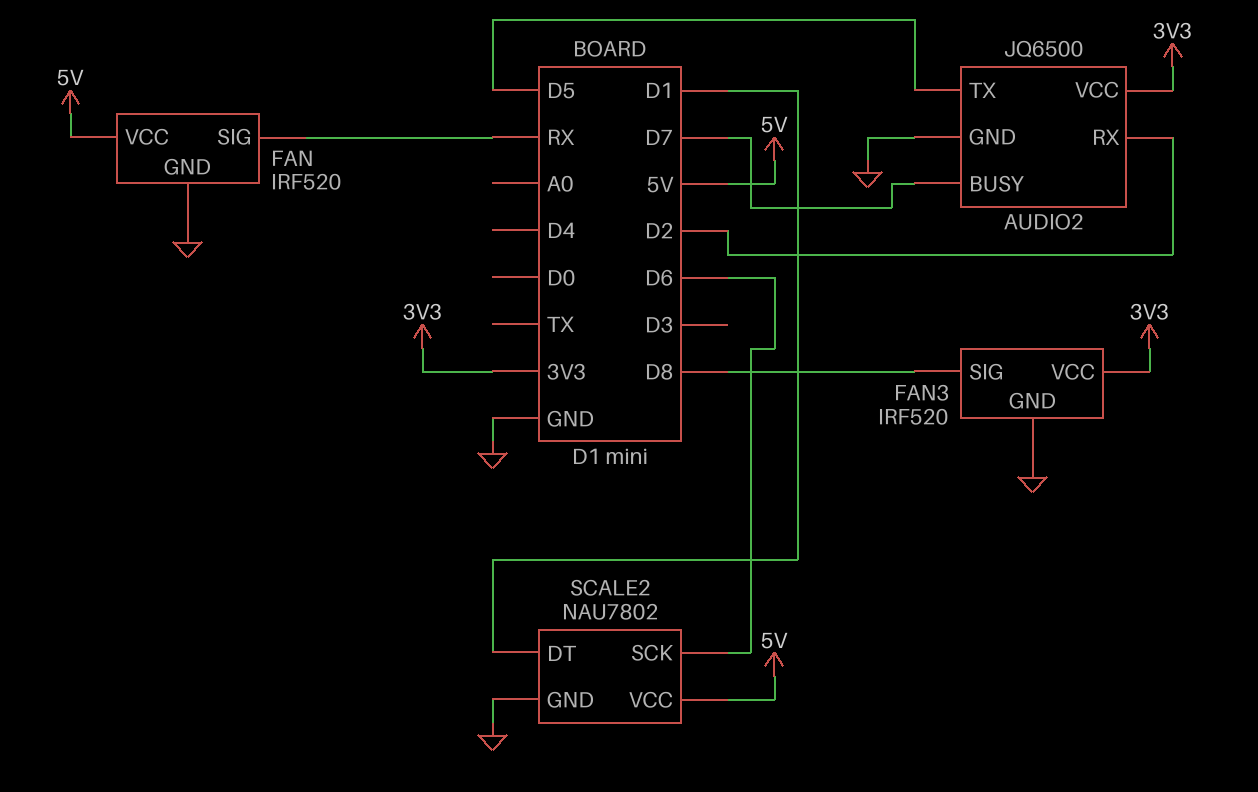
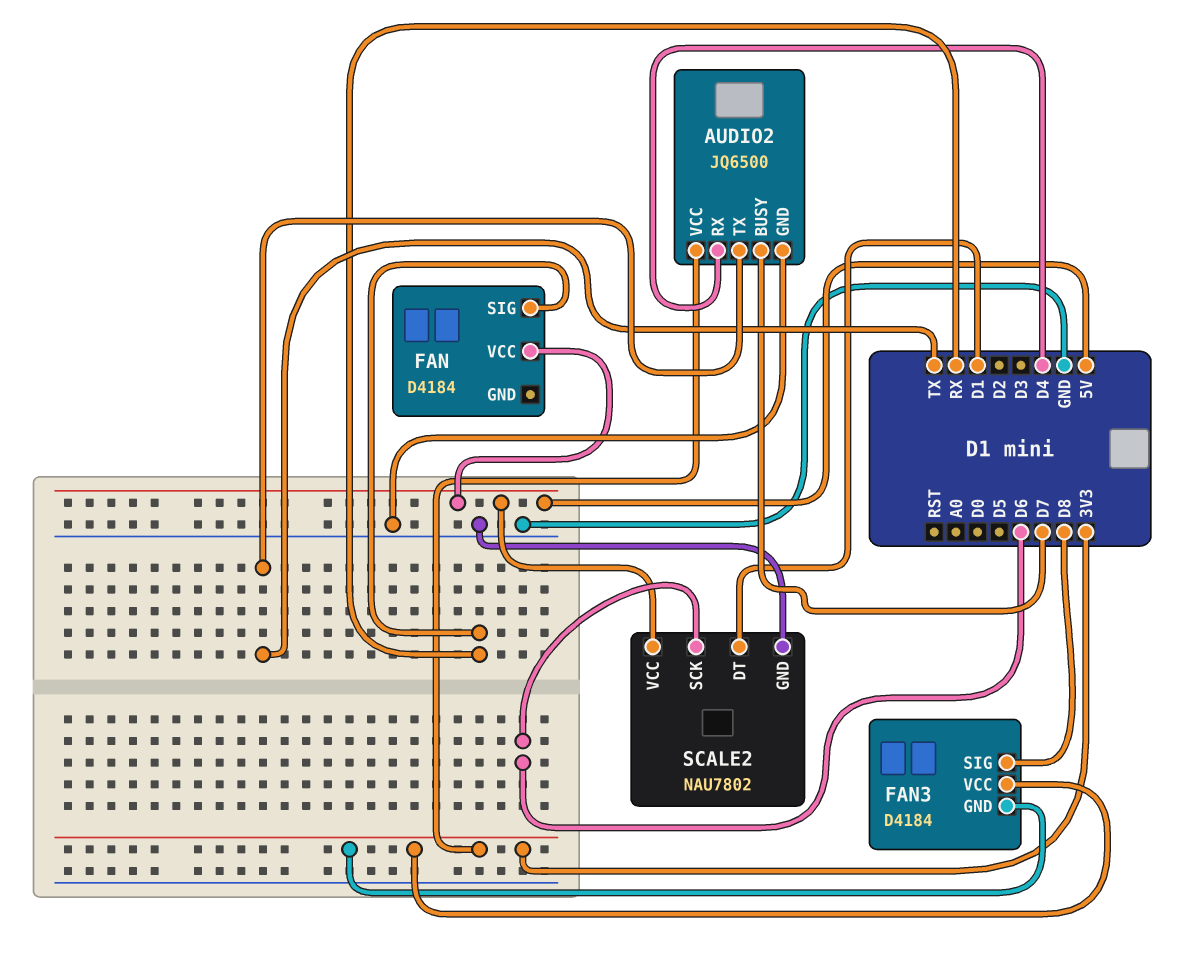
AUDIO2 pin RX: D2 -> D4
AUDIO2 pin TX: D5 -> TX
FAN: IRF520 -> D4184
FAN pin GND: GND -> none
FAN3: IRF520 -> D4184
FAN3 pin GND: GND -> 3V3

